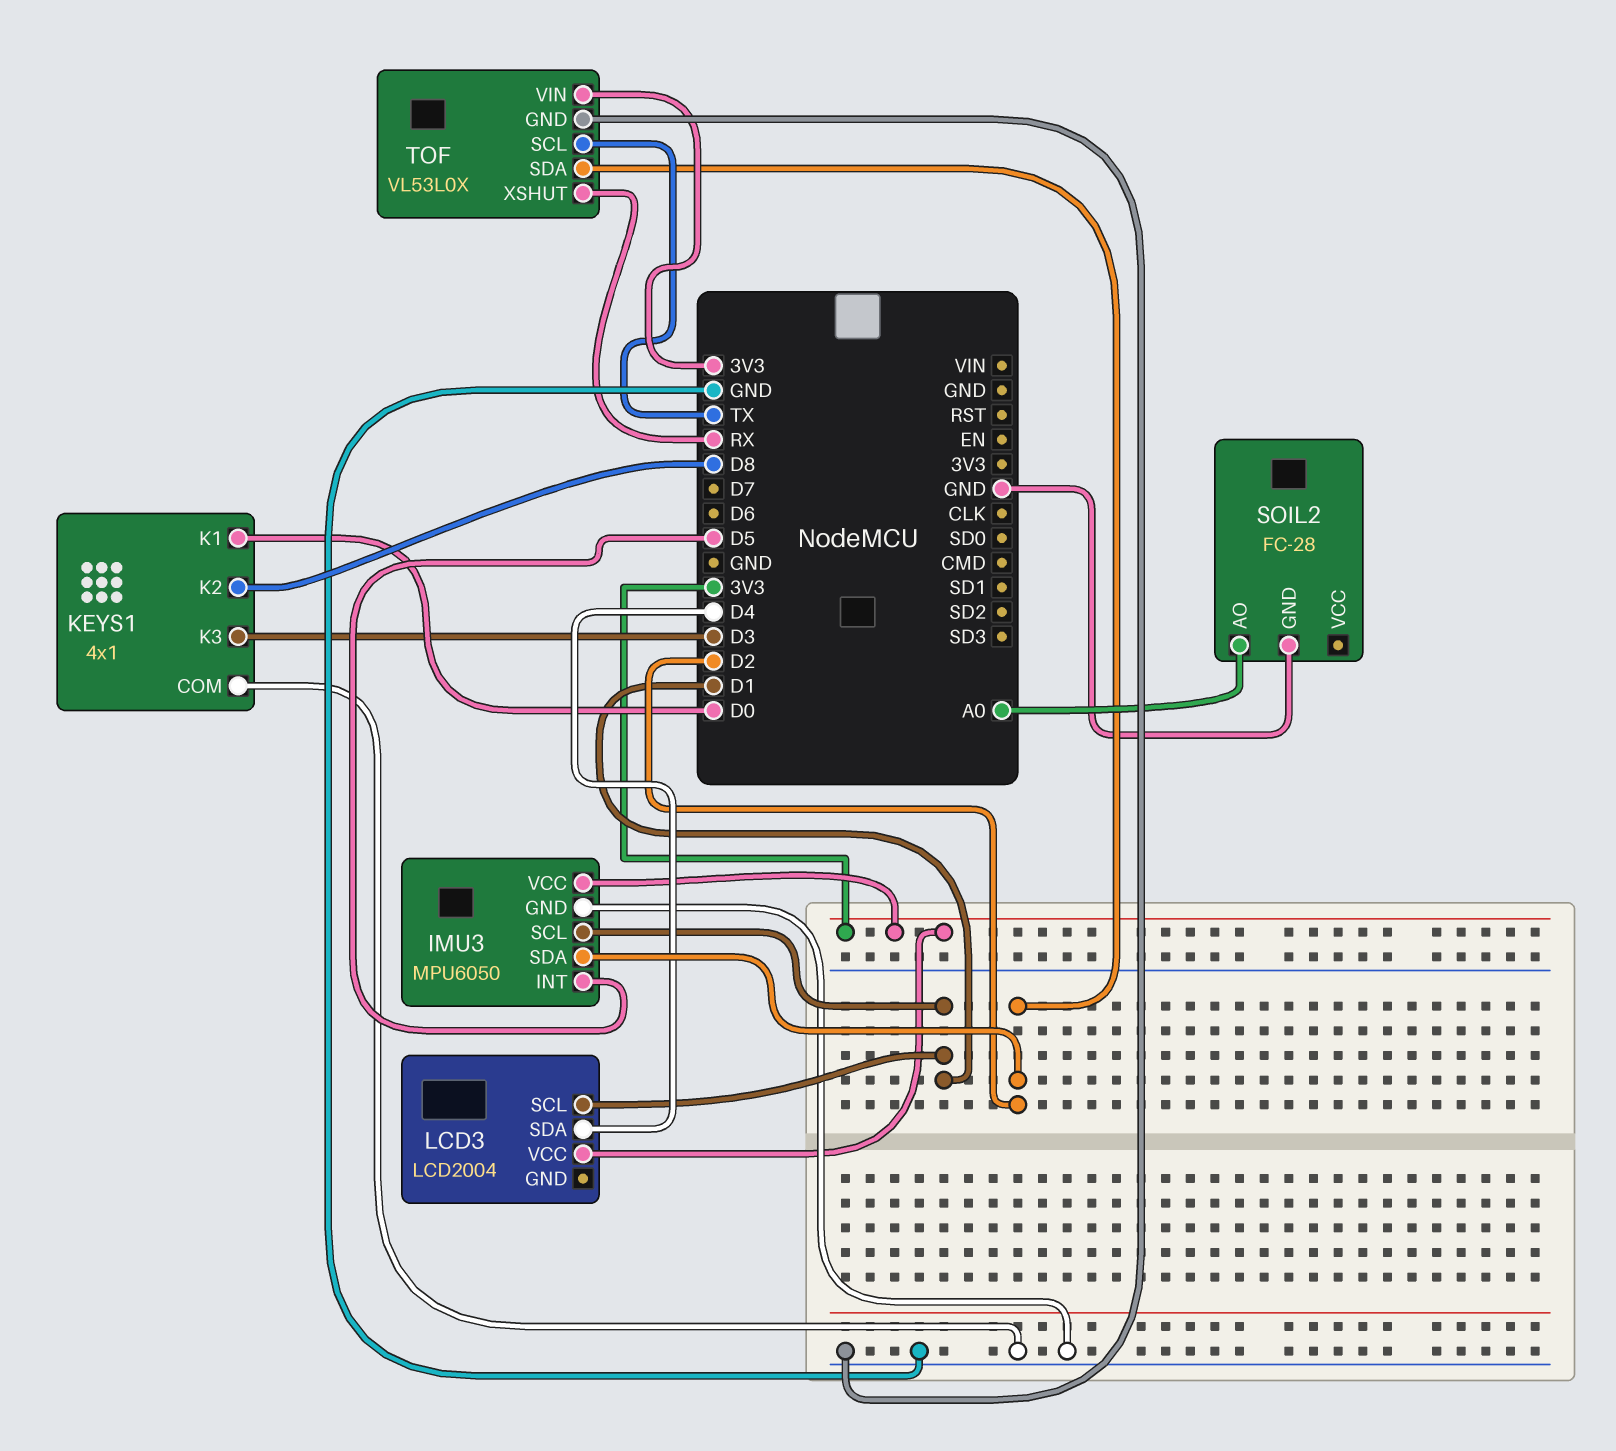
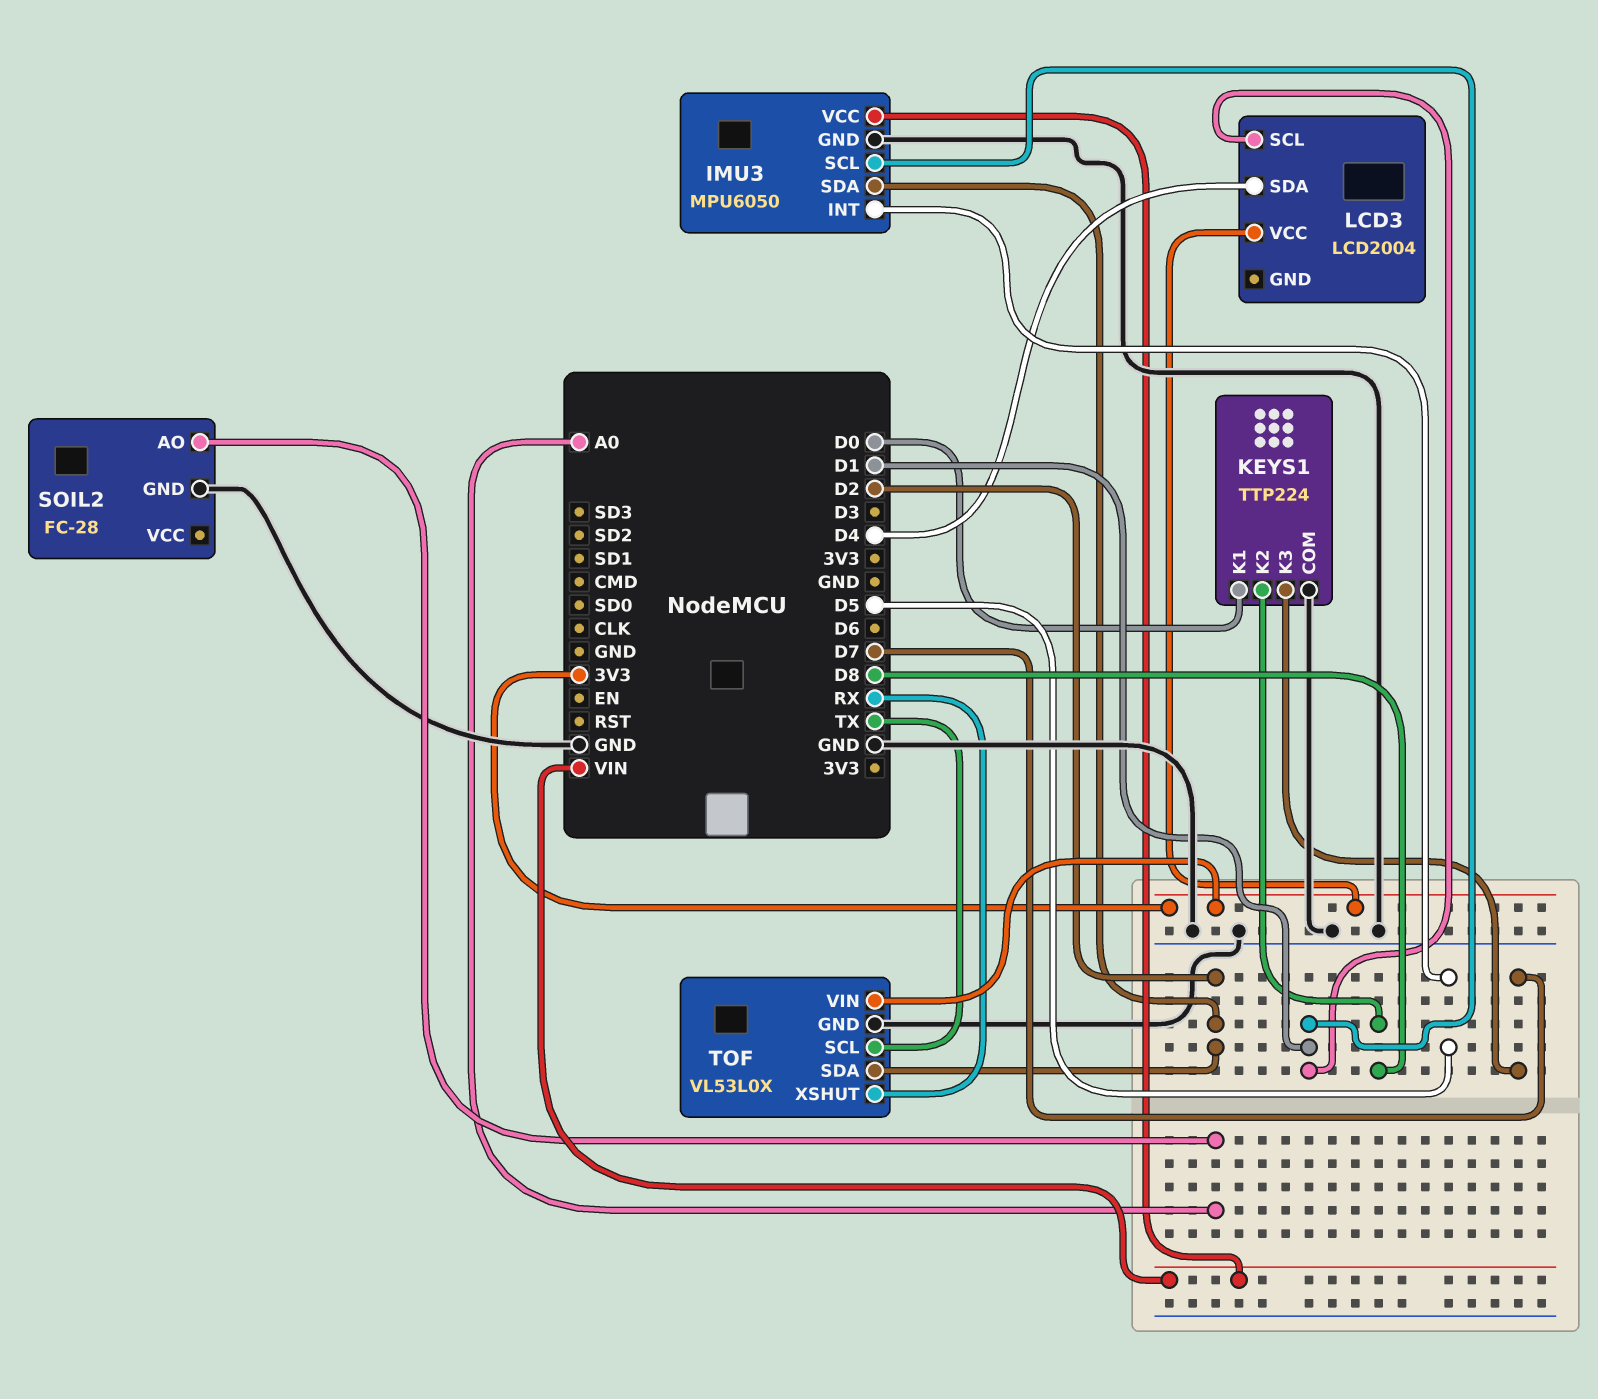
IMU3 pin VCC: 3V3 -> VIN
KEYS1: 4x1 -> TTP224
KEYS1 pin K3: D3 -> D7

